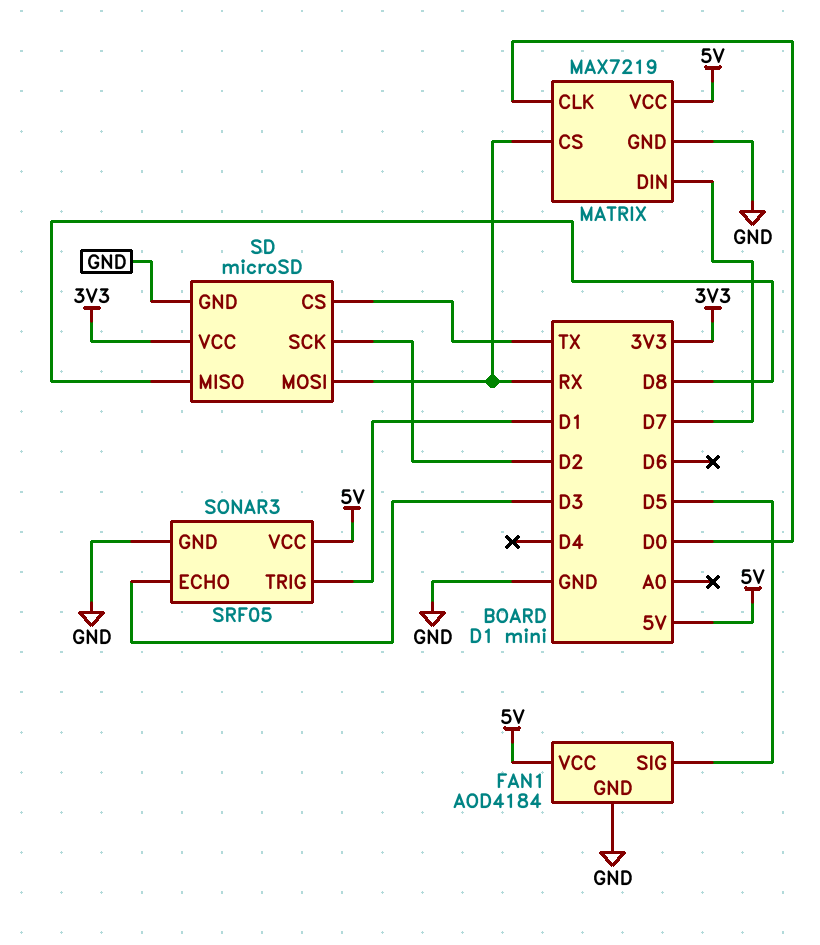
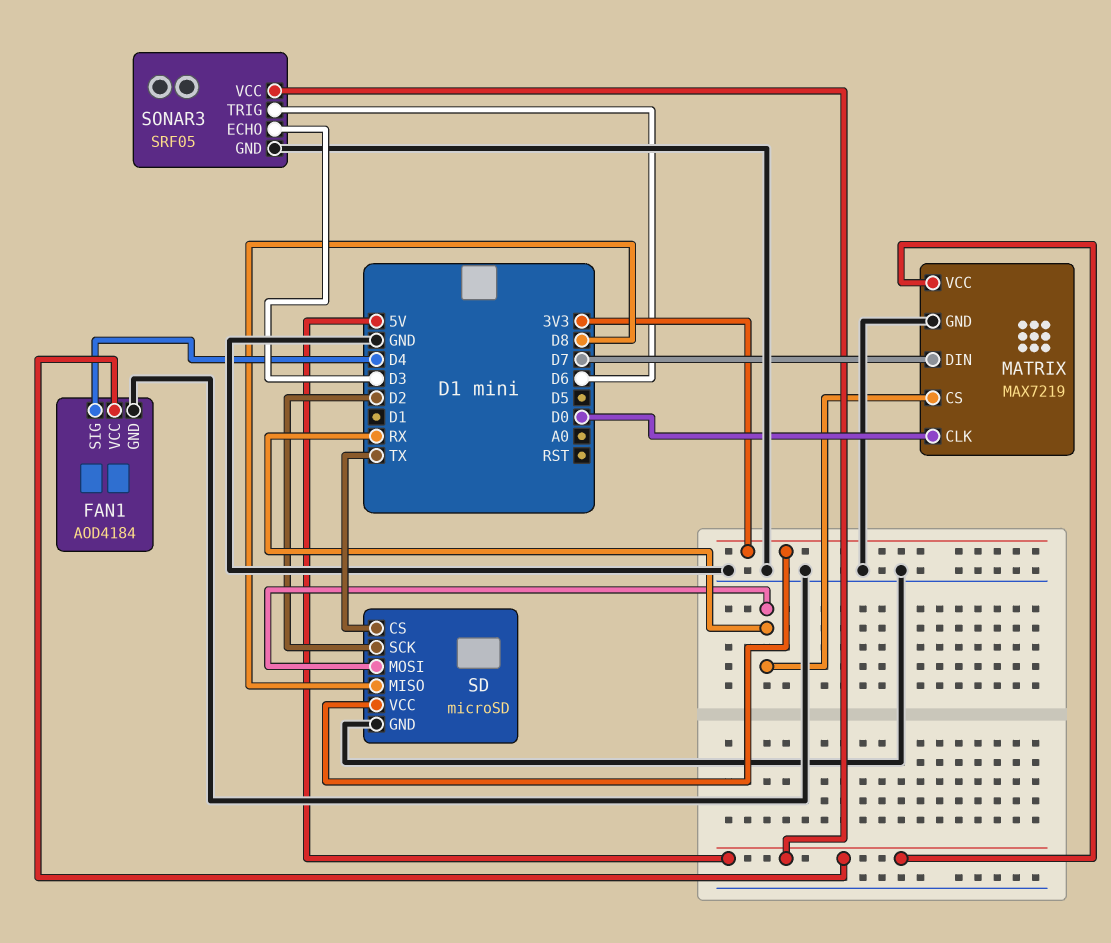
FAN1 pin SIG: D5 -> D4
SONAR3 pin TRIG: D1 -> D6

